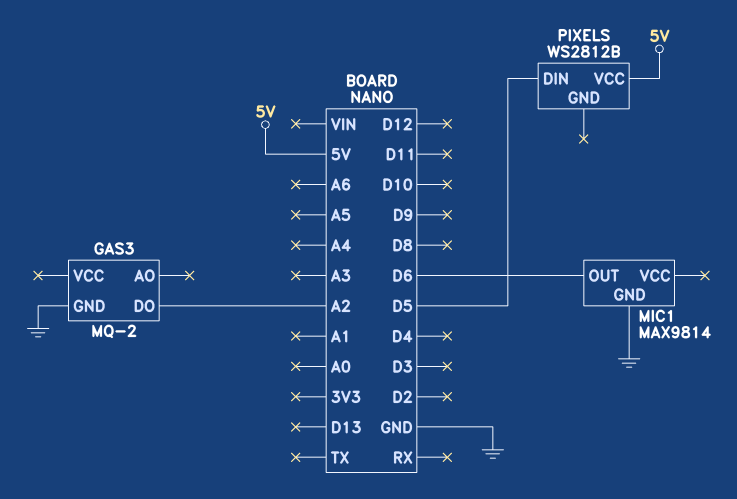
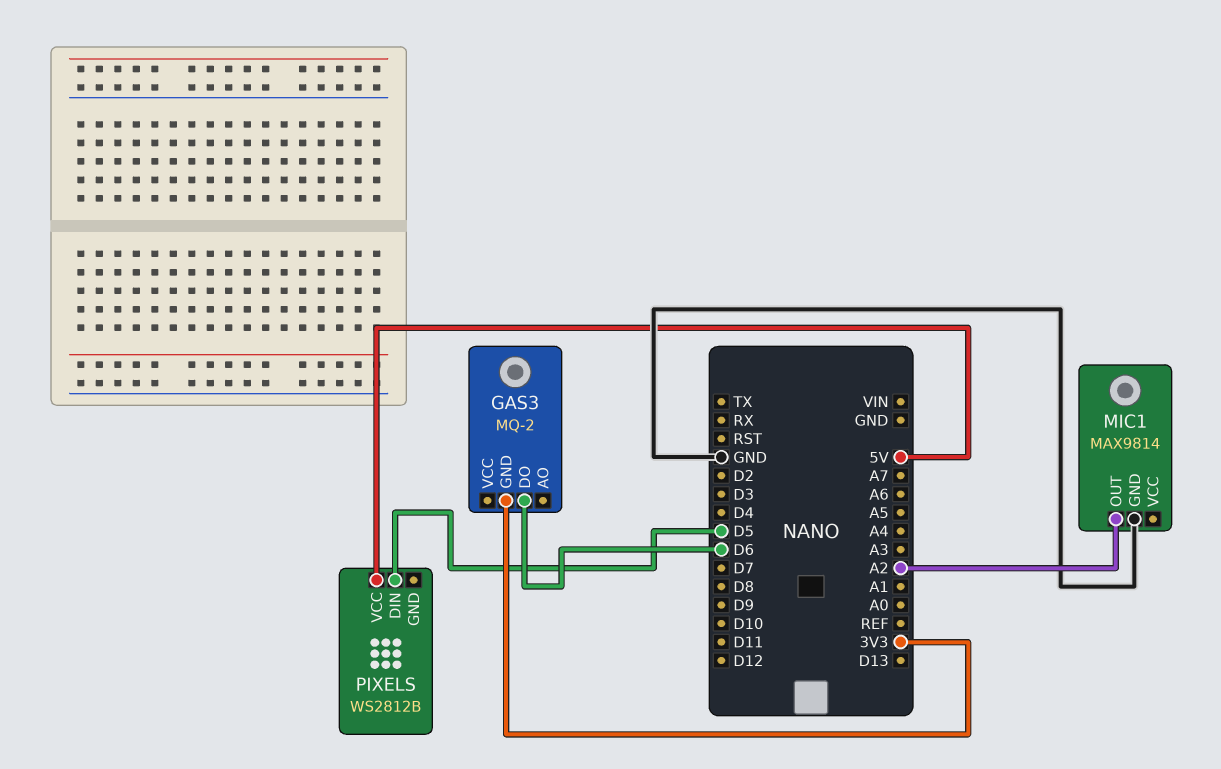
GAS3 pin DO: A2 -> D6
GAS3 pin GND: GND -> 3V3
MIC1 pin OUT: D6 -> A2

